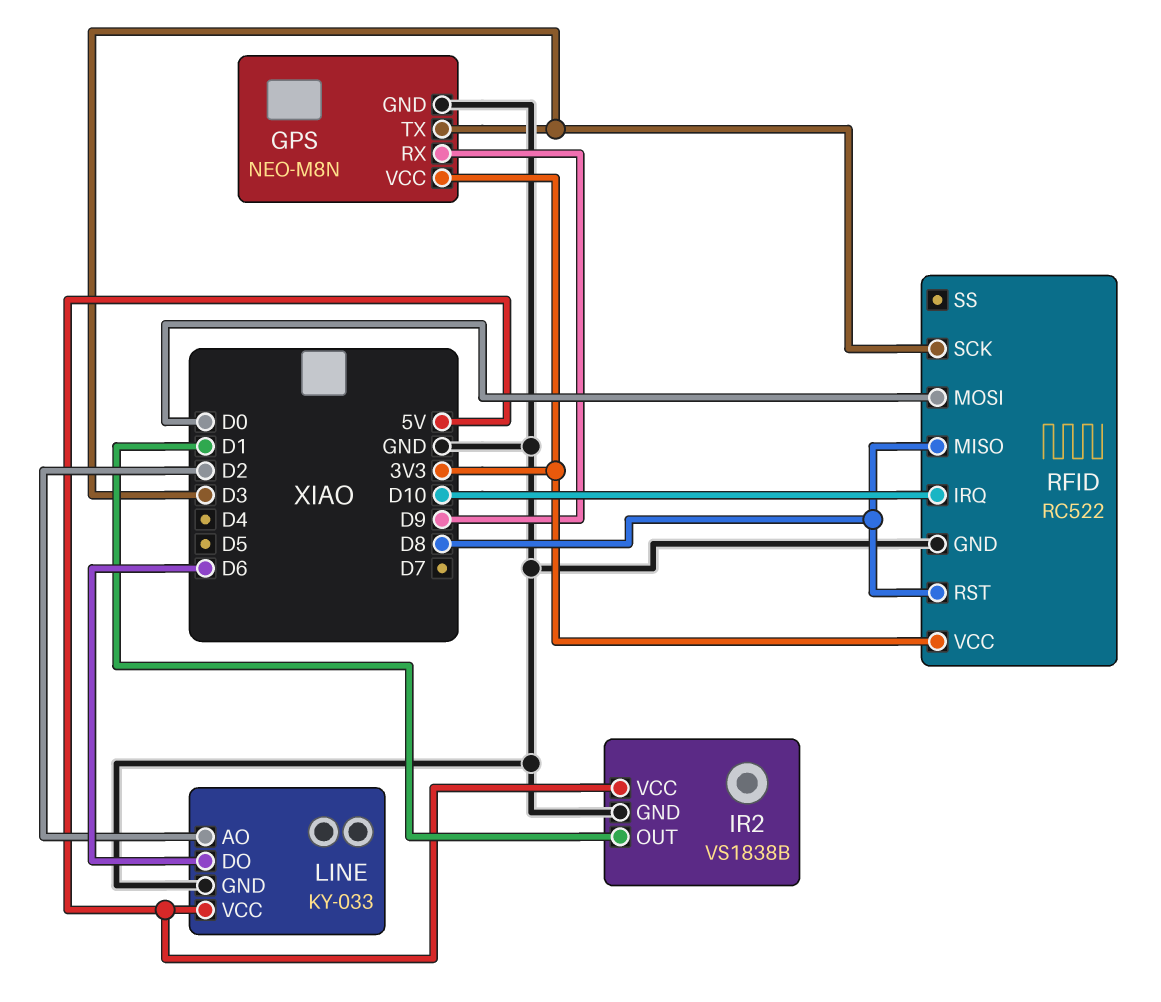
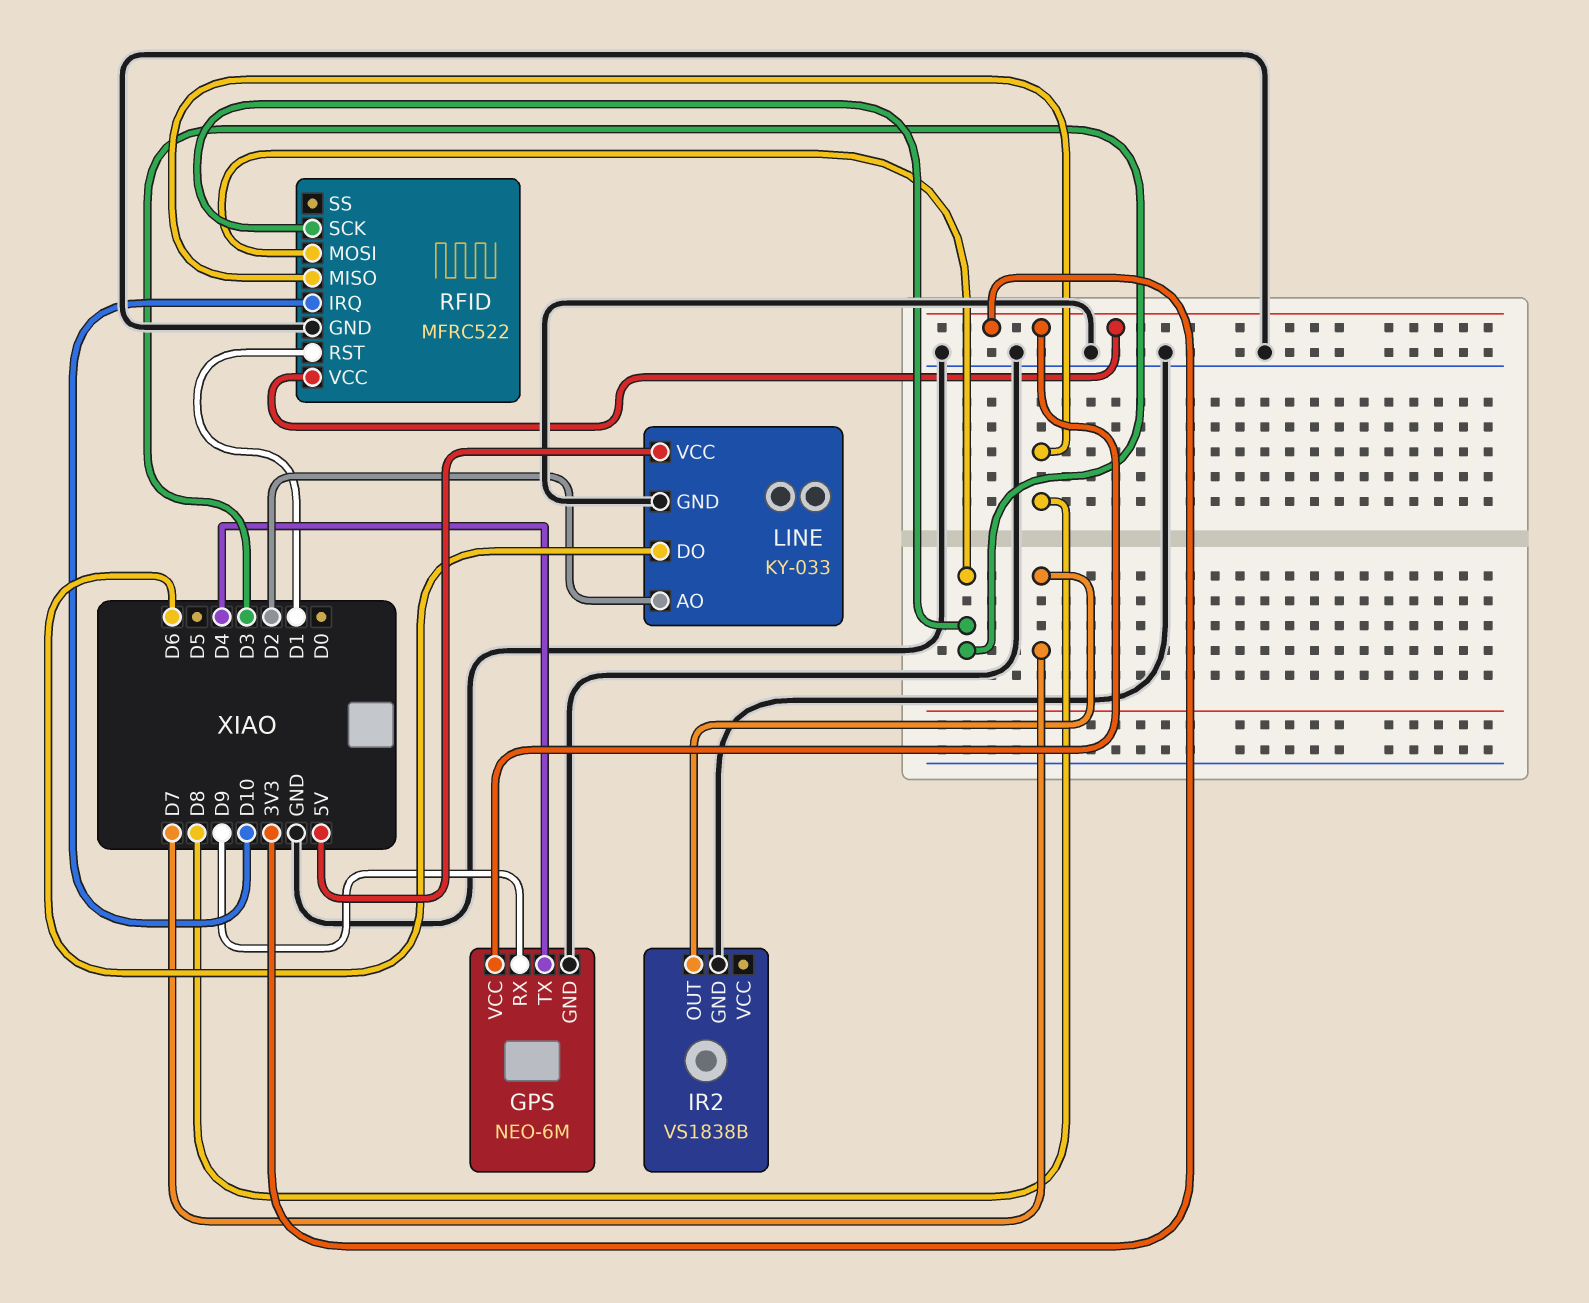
GPS: NEO-M8N -> NEO-6M
GPS pin TX: D3 -> D4
IR2 pin OUT: D1 -> D7
IR2 pin VCC: 5V -> none
RFID: RC522 -> MFRC522
RFID pin MOSI: D0 -> D3
RFID pin RST: D8 -> D1

